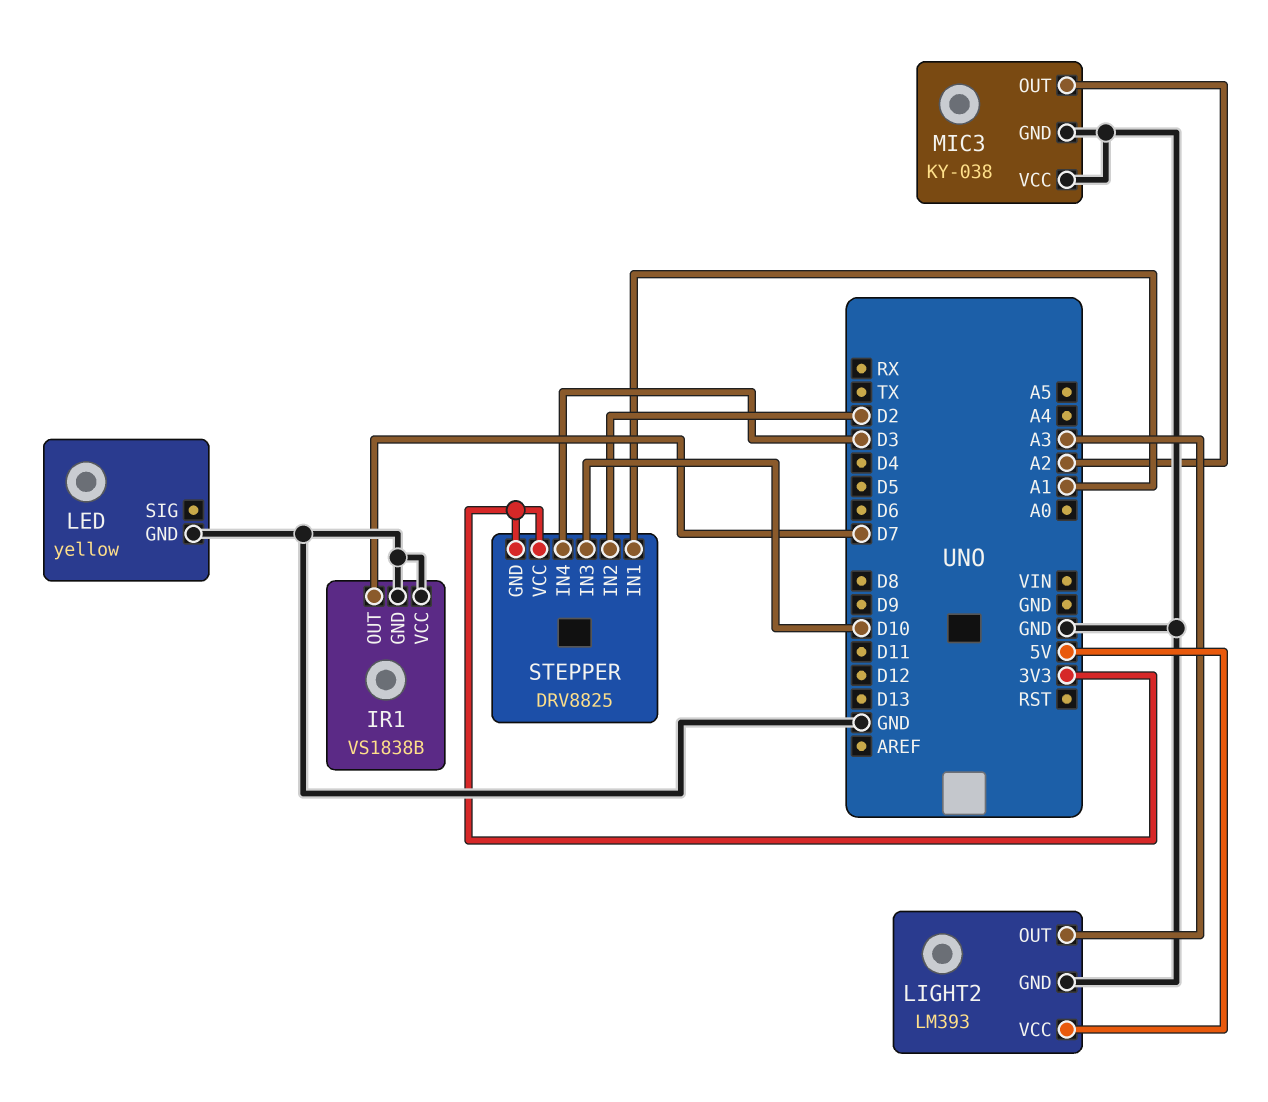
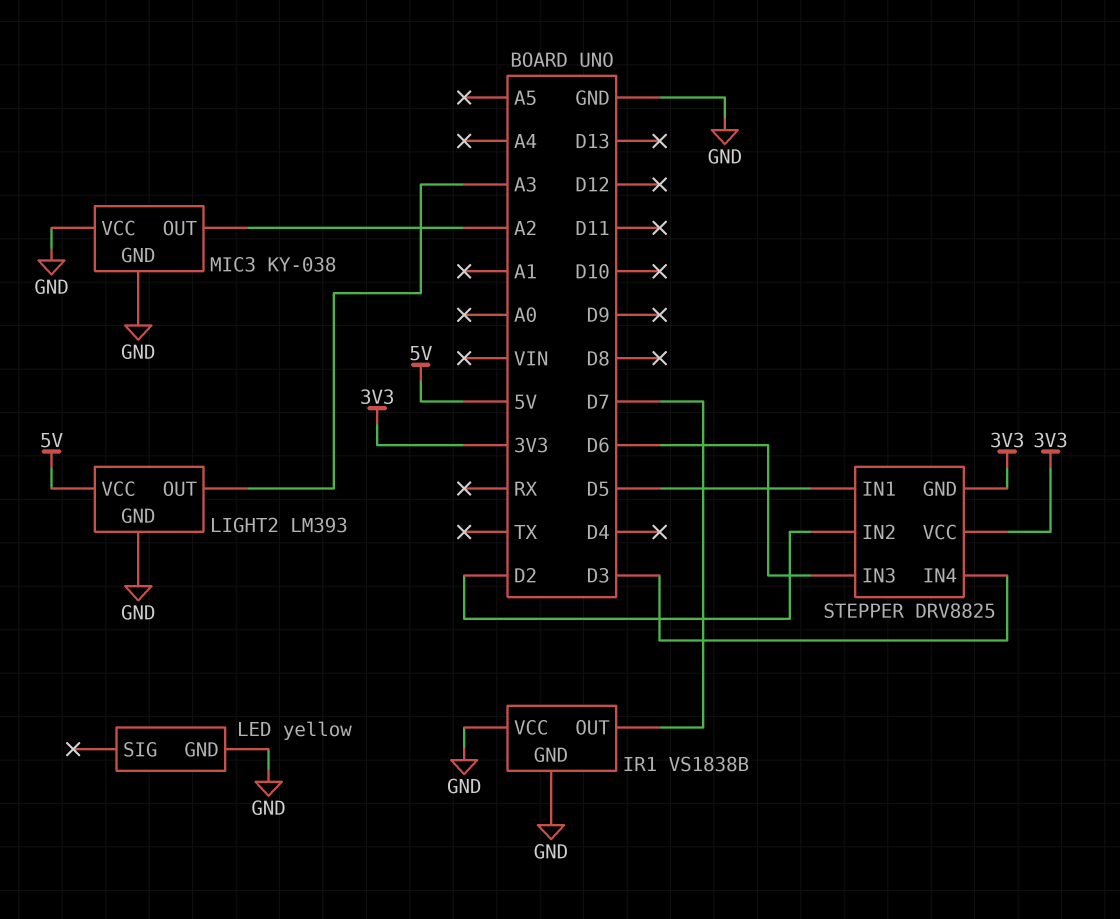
STEPPER pin IN1: A1 -> D5
STEPPER pin IN3: D10 -> D6

